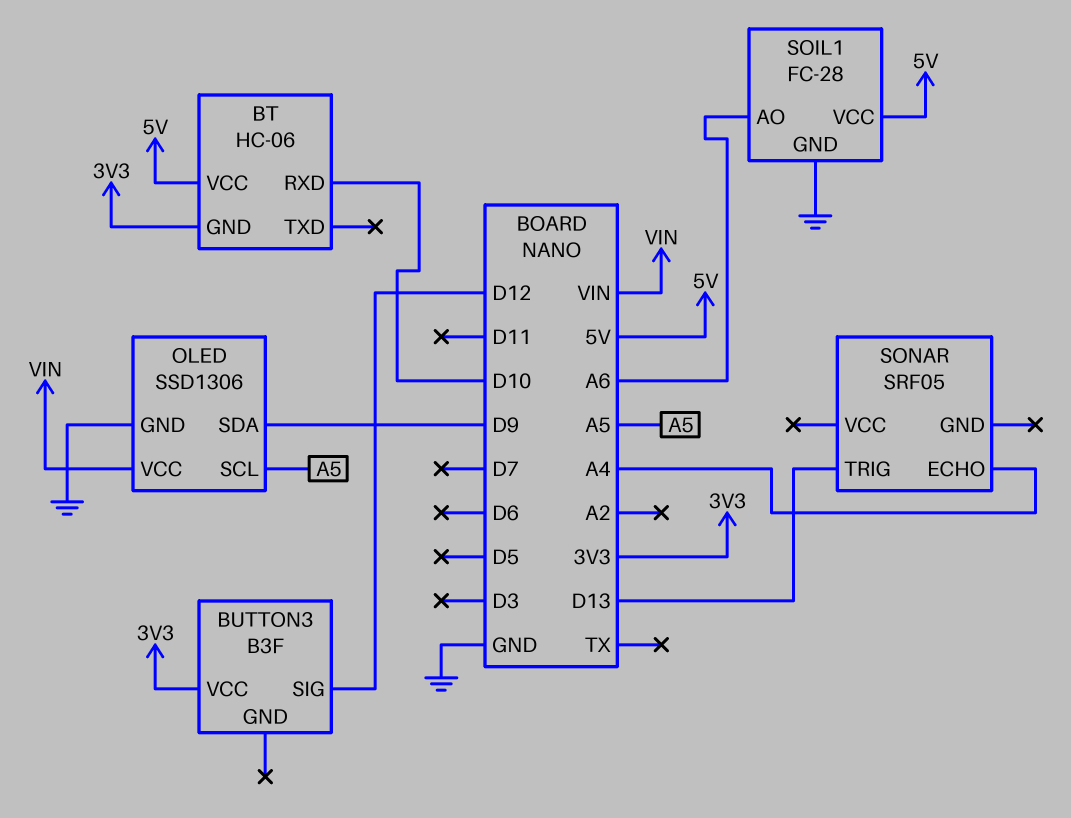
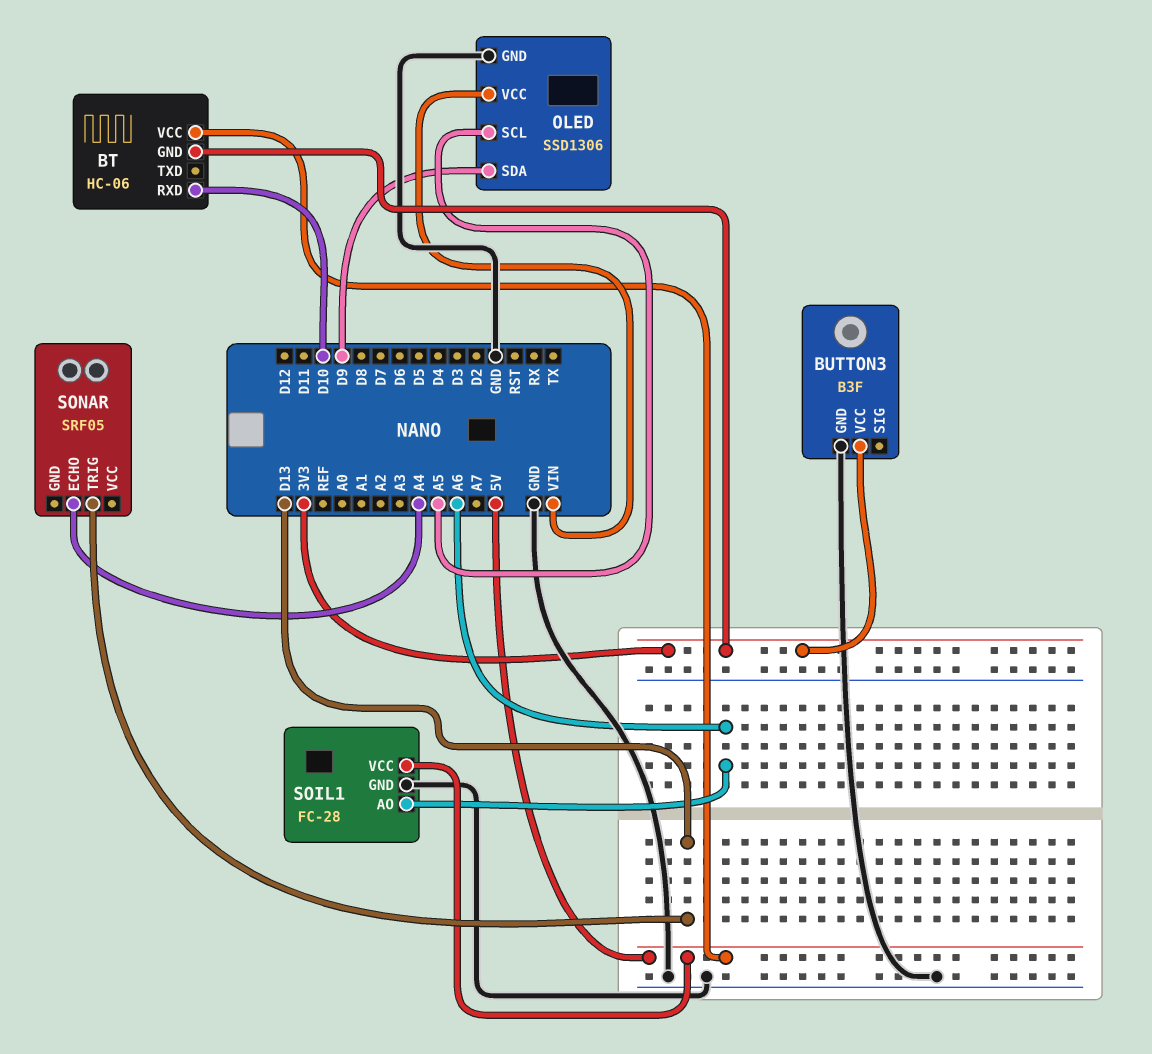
BUTTON3 pin GND: none -> GND
BUTTON3 pin SIG: D12 -> none

